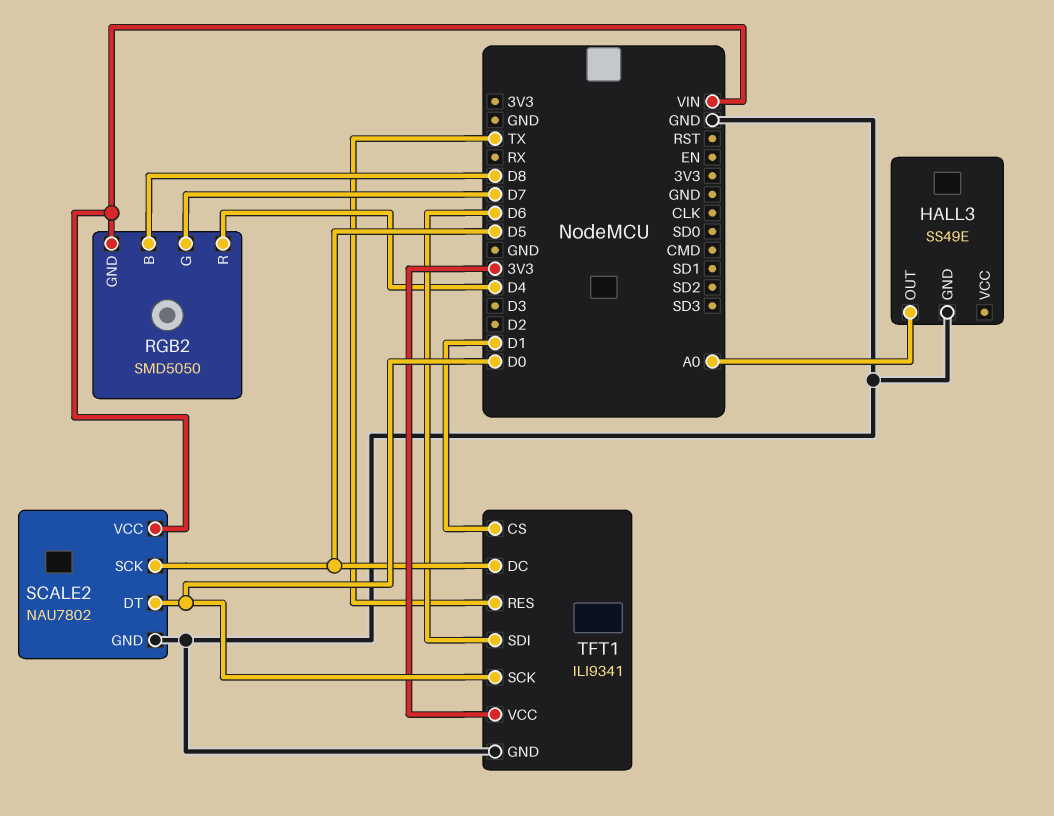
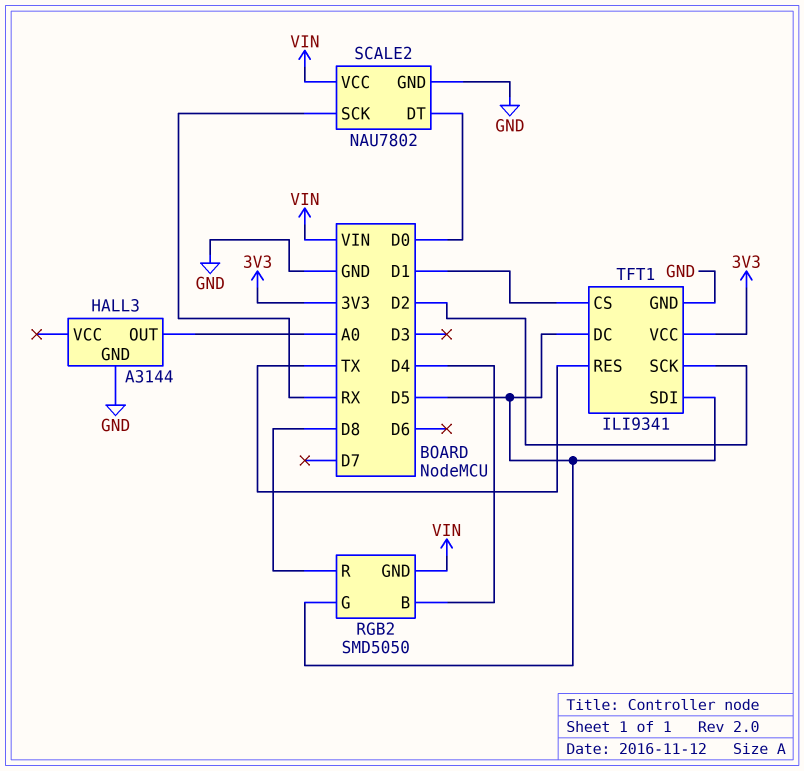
HALL3: SS49E -> A3144
RGB2 pin B: D8 -> D4
RGB2 pin G: D7 -> D5
RGB2 pin R: D4 -> D8
SCALE2 pin SCK: D5 -> RX
TFT1 pin SCK: D0 -> D2
TFT1 pin SDI: D6 -> D5

